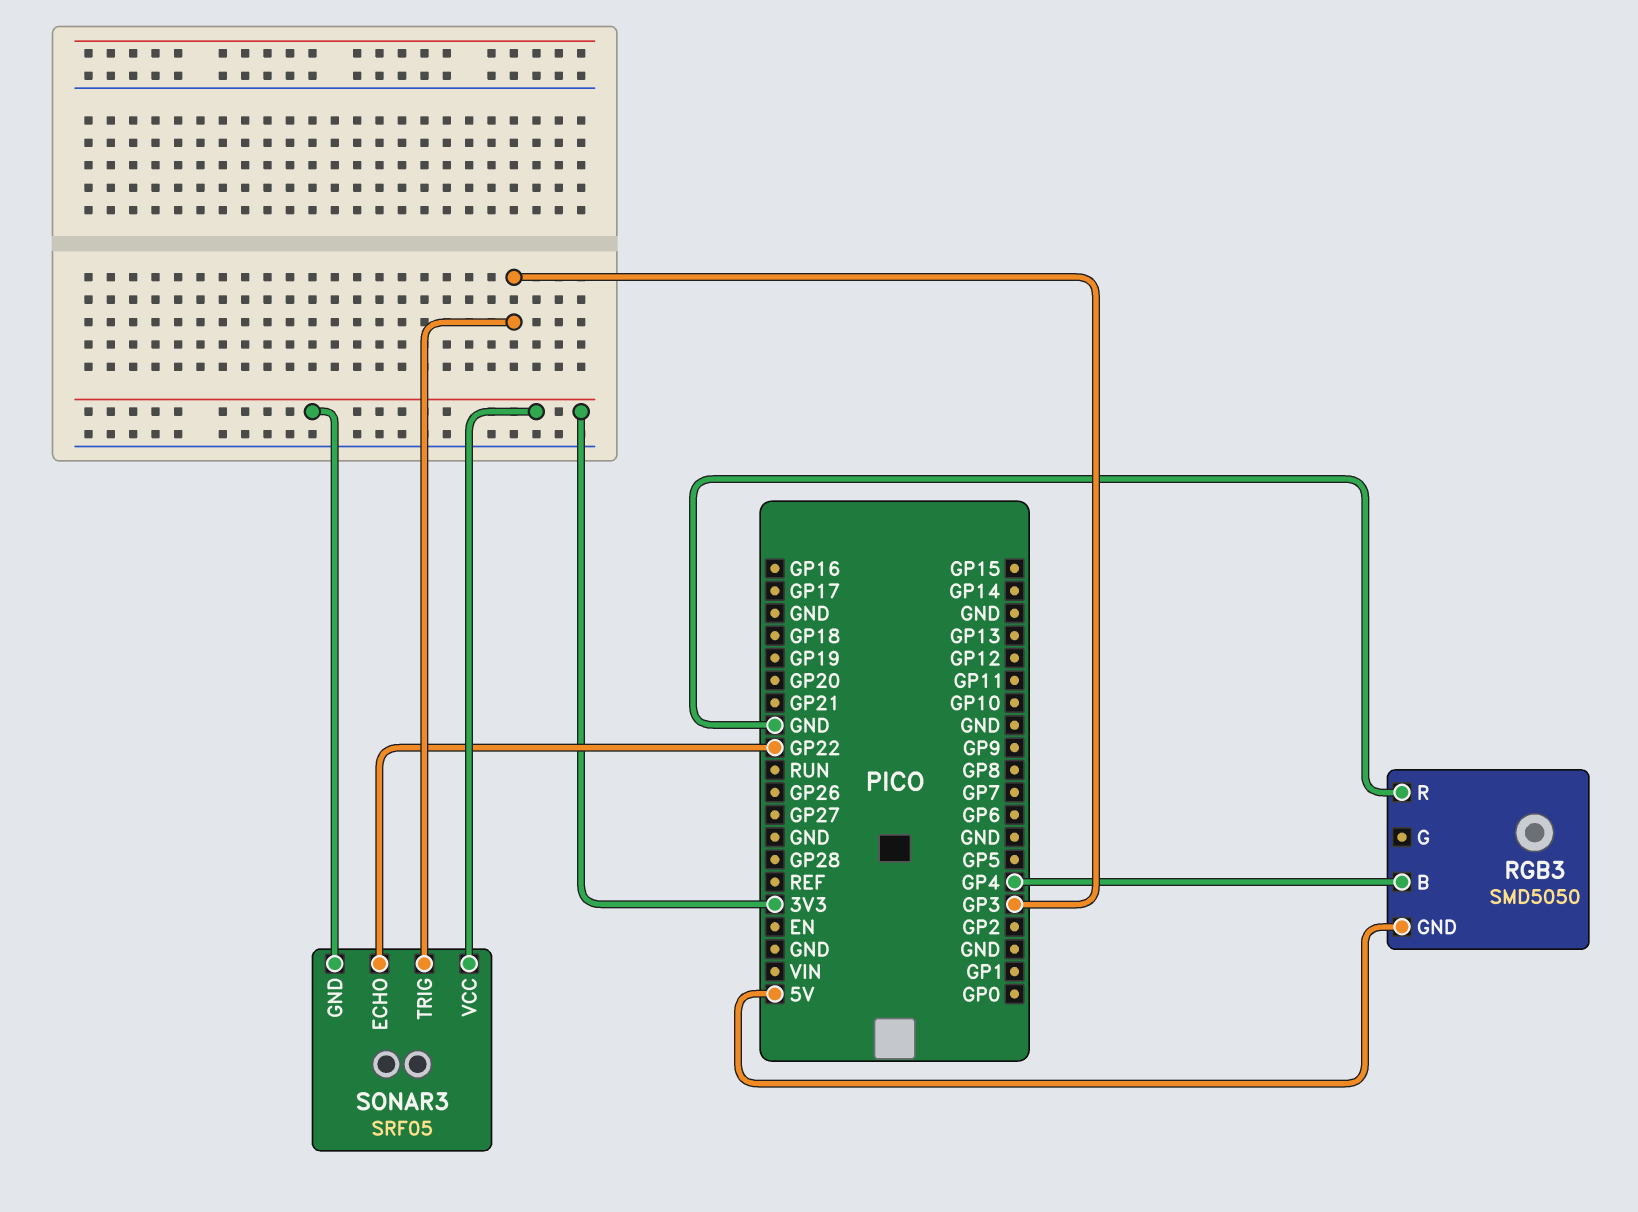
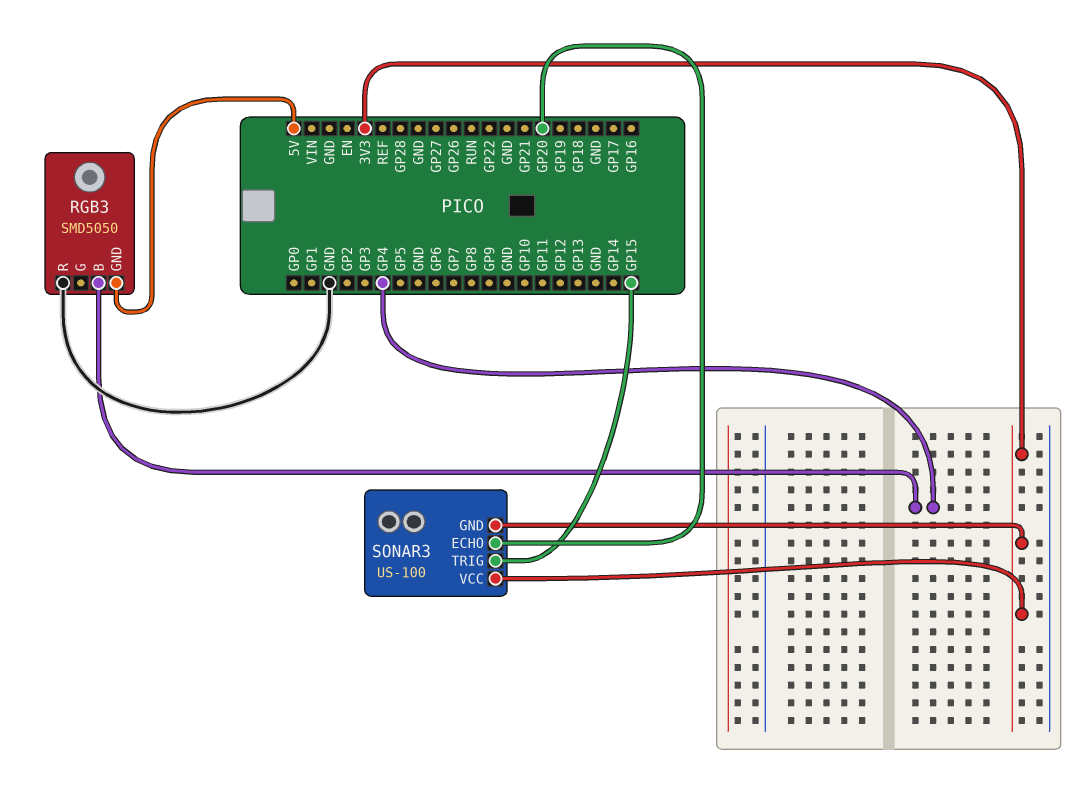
SONAR3: SRF05 -> US-100
SONAR3 pin ECHO: GP22 -> GP20
SONAR3 pin TRIG: GP3 -> GP15

